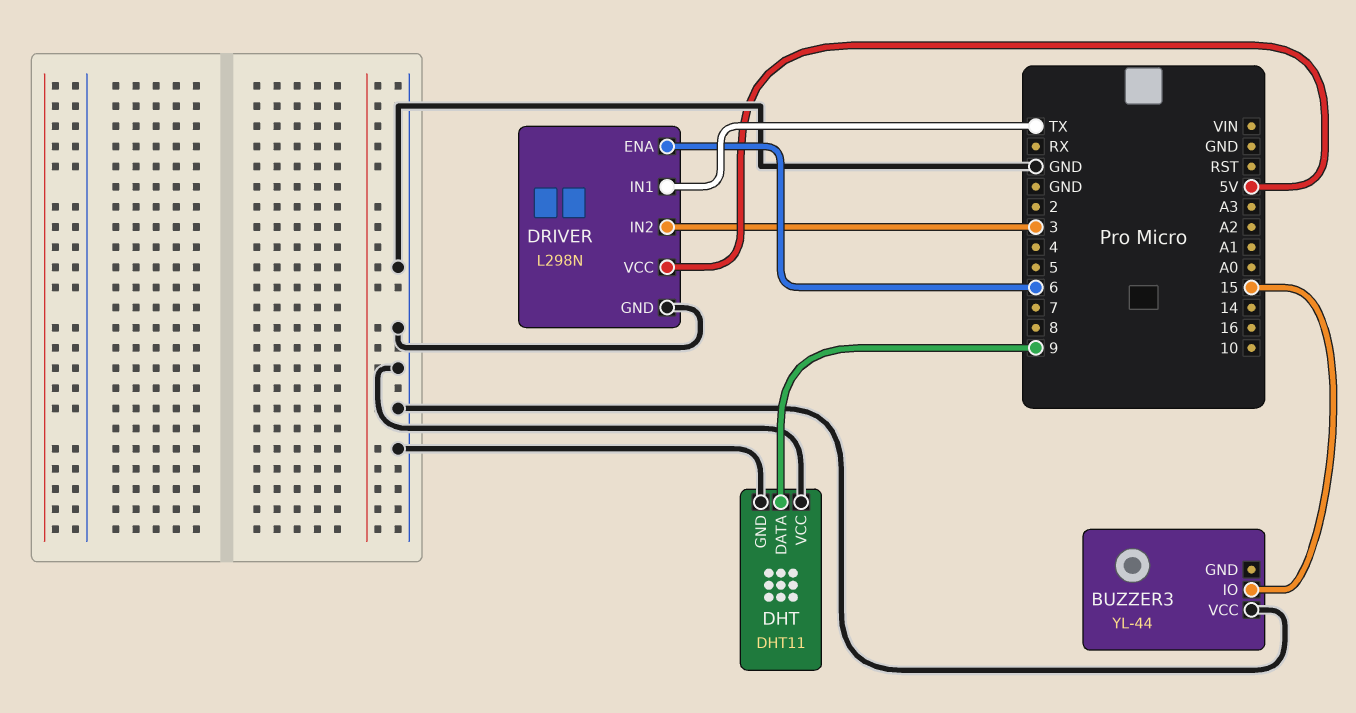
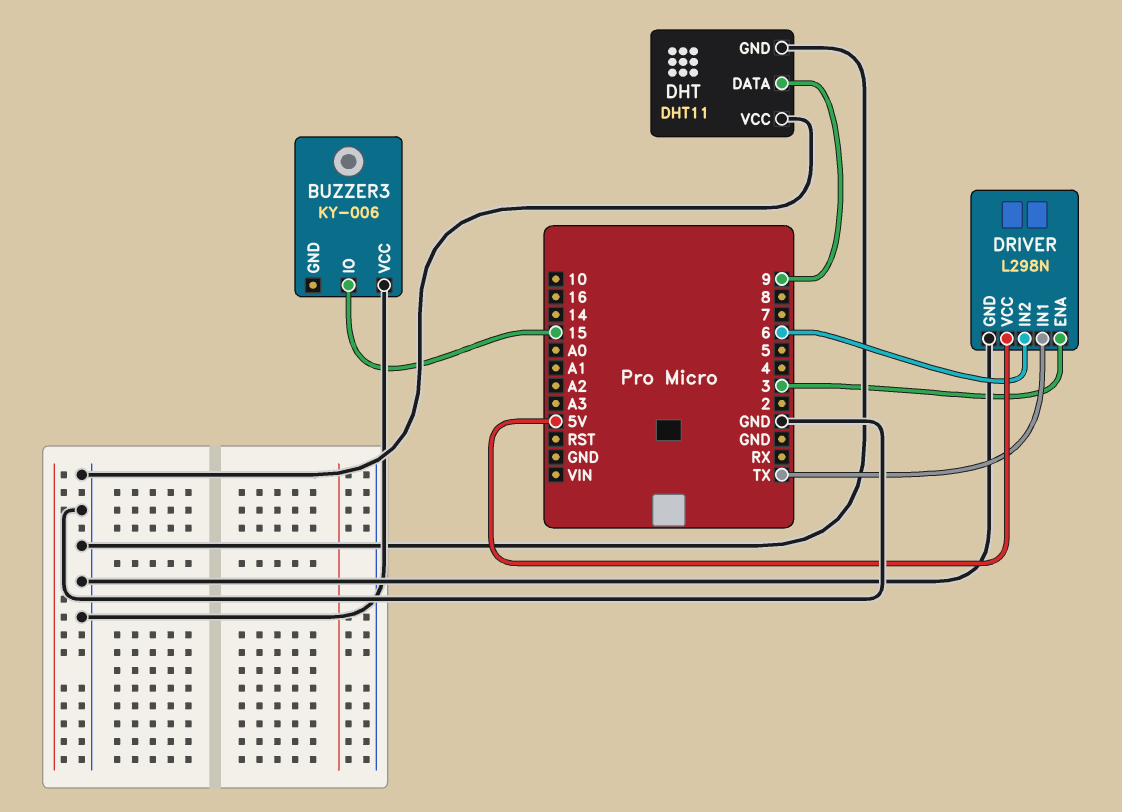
BUZZER3: YL-44 -> KY-006
DRIVER pin ENA: 6 -> 3
DRIVER pin IN2: 3 -> 6

